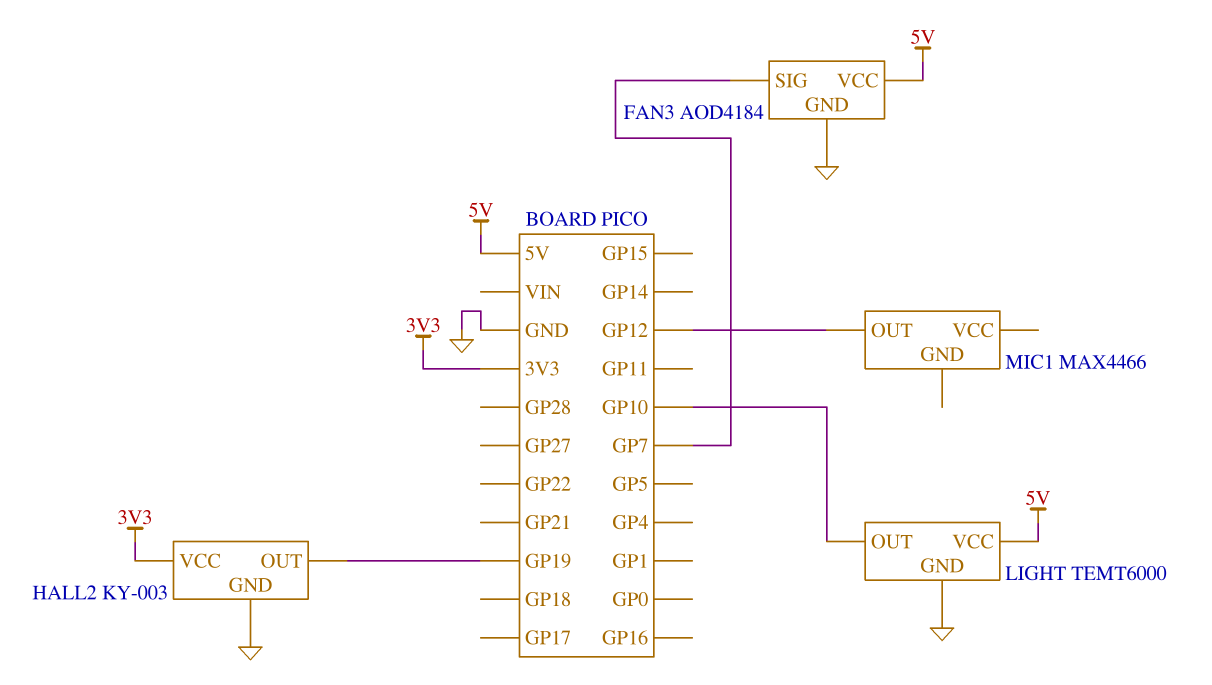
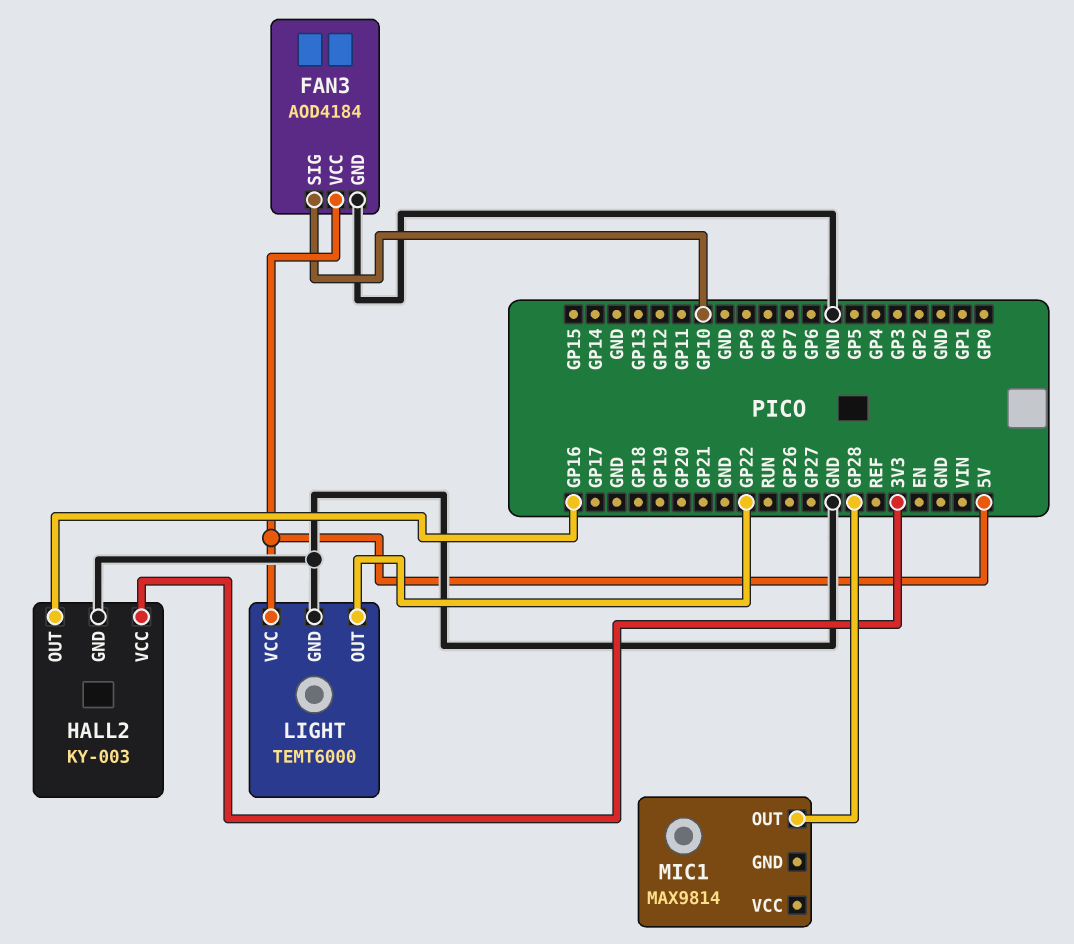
FAN3 pin SIG: GP7 -> GP10
HALL2 pin OUT: GP19 -> GP16
LIGHT pin OUT: GP10 -> GP22
MIC1: MAX4466 -> MAX9814
MIC1 pin OUT: GP12 -> GP28

